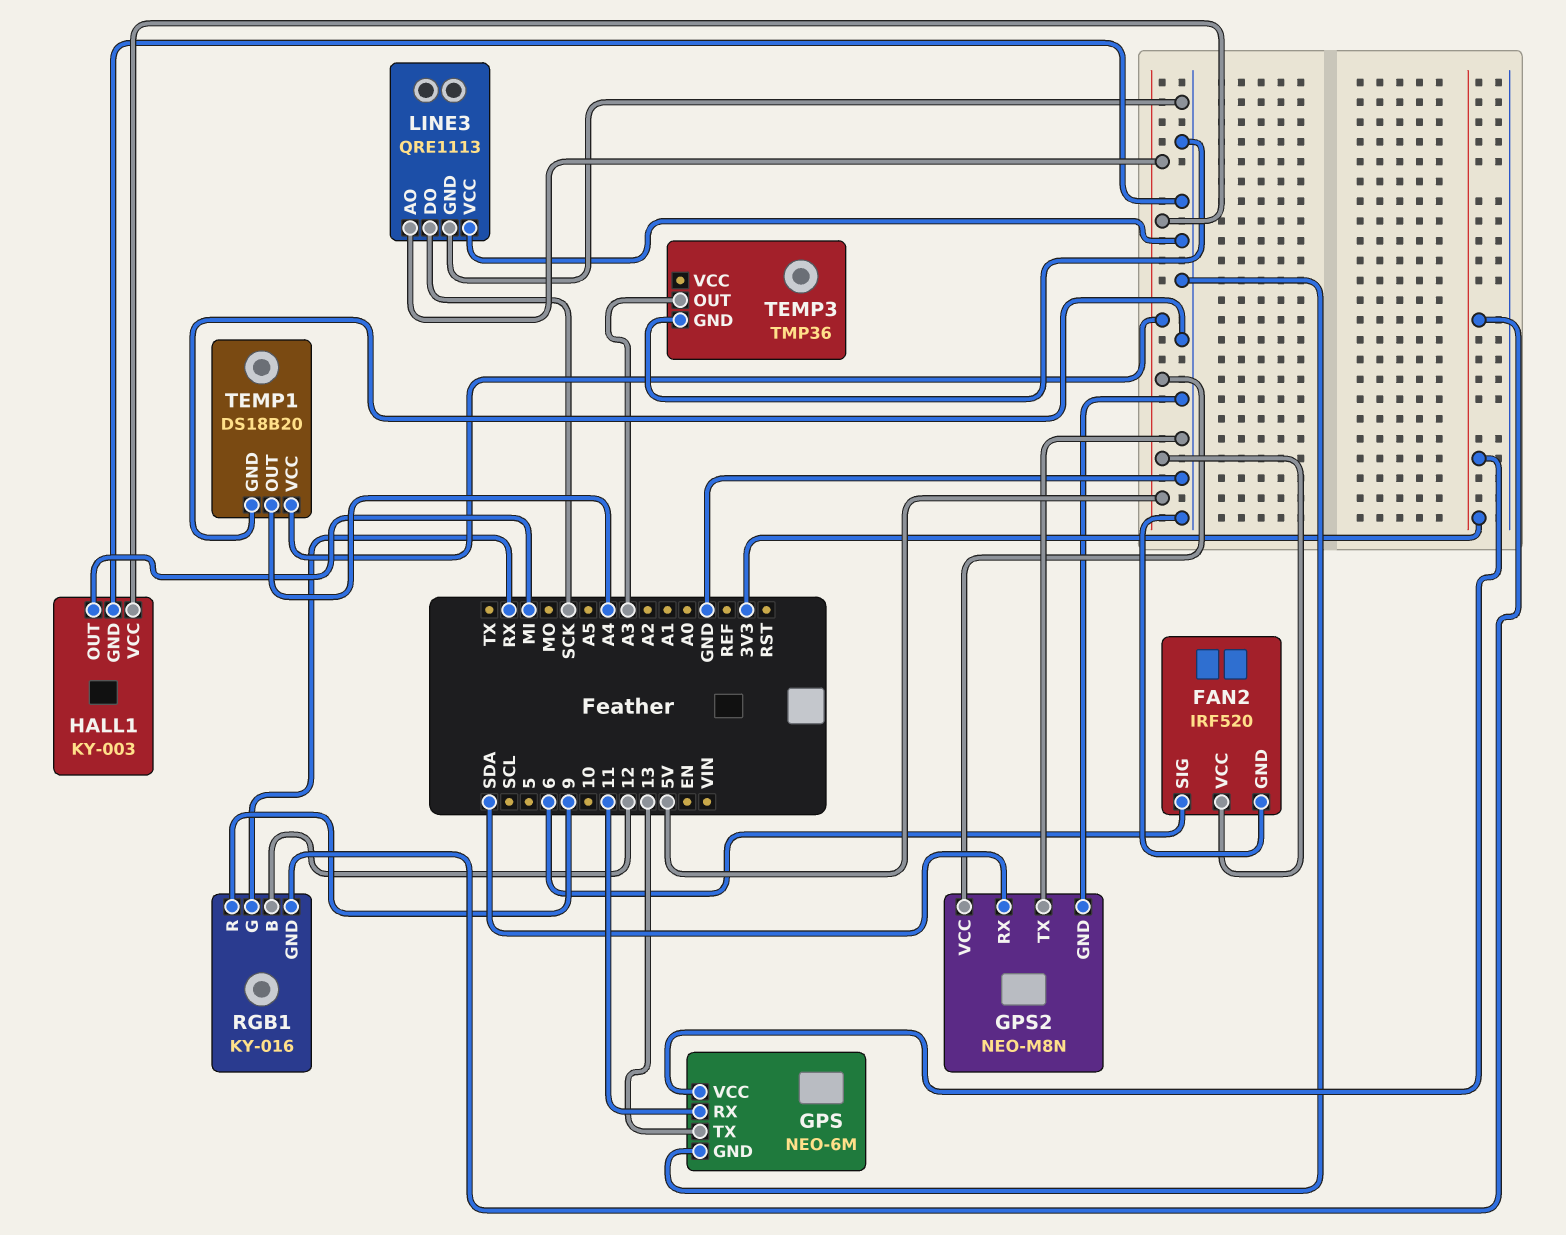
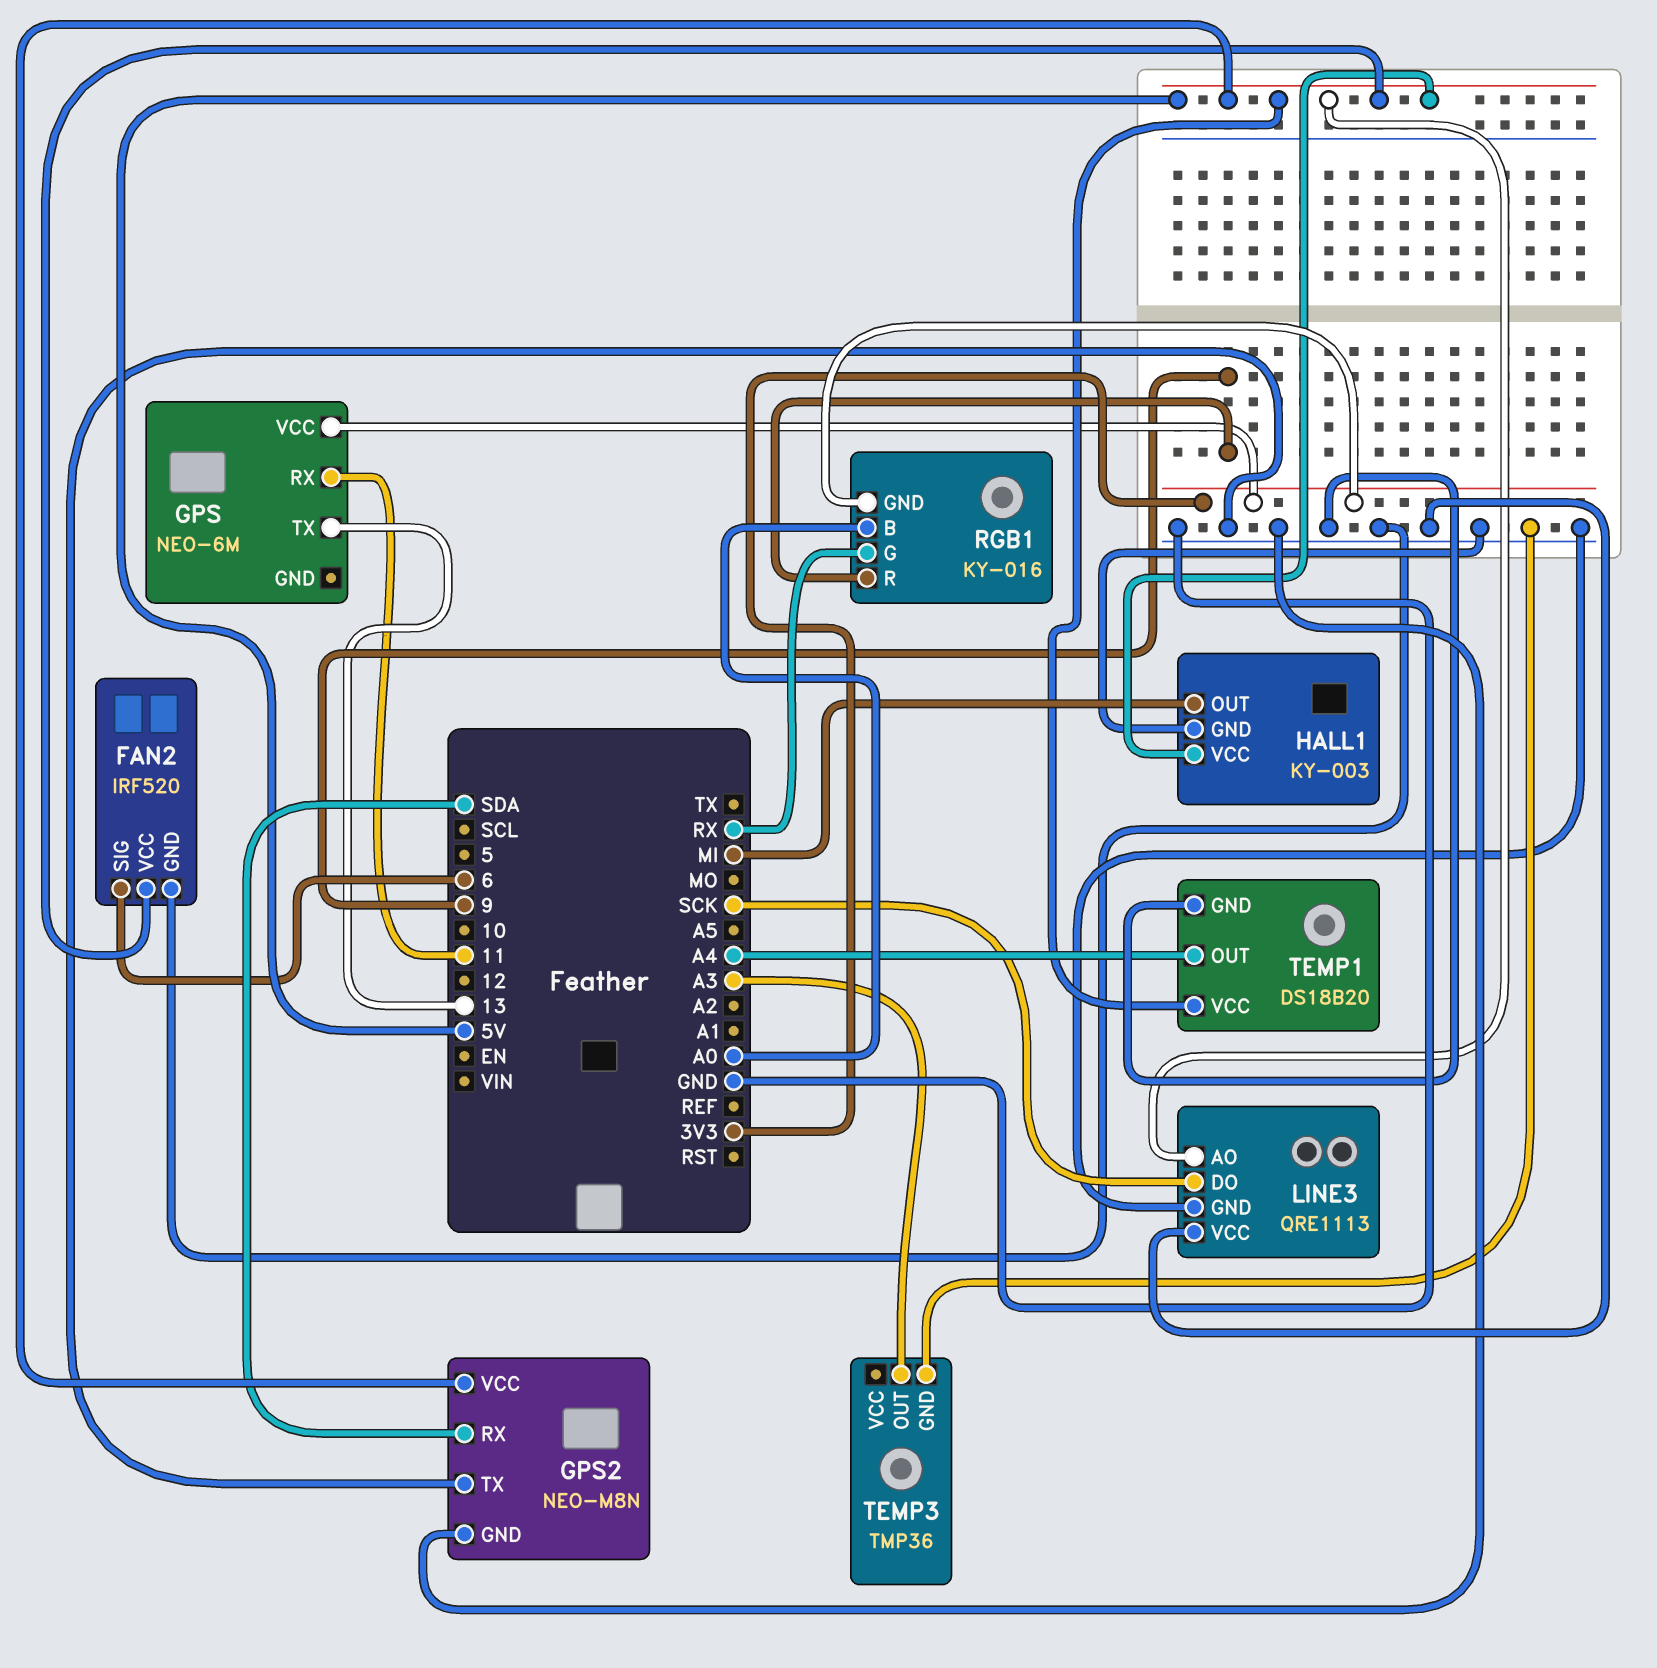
GPS pin GND: GND -> none
RGB1 pin B: 12 -> A0

